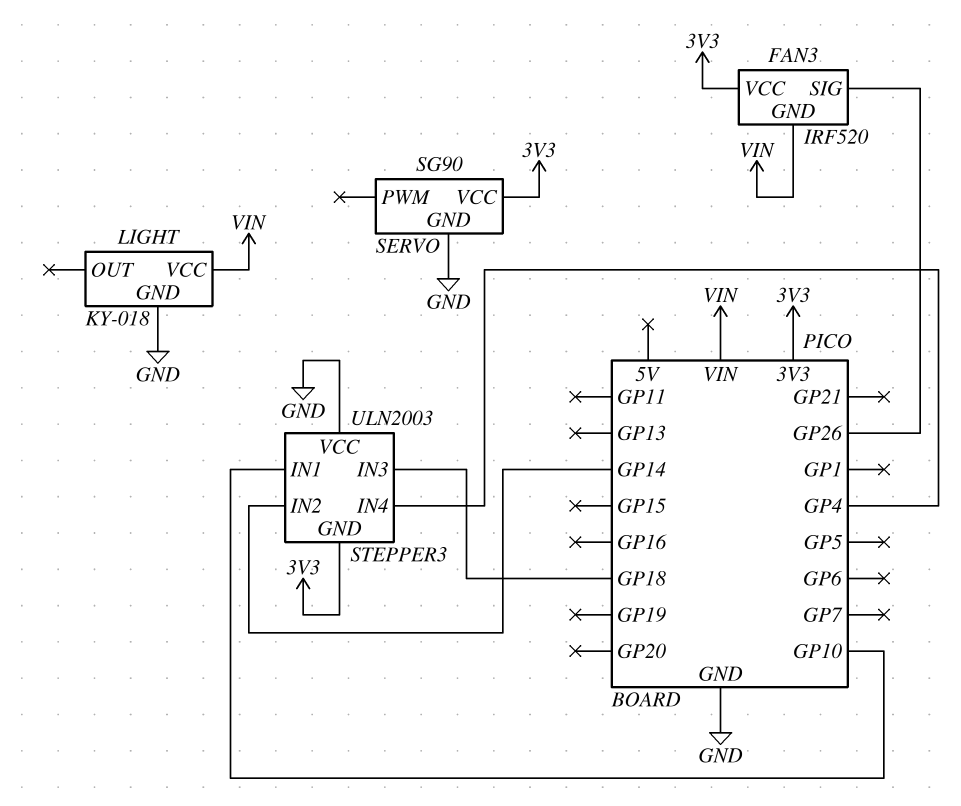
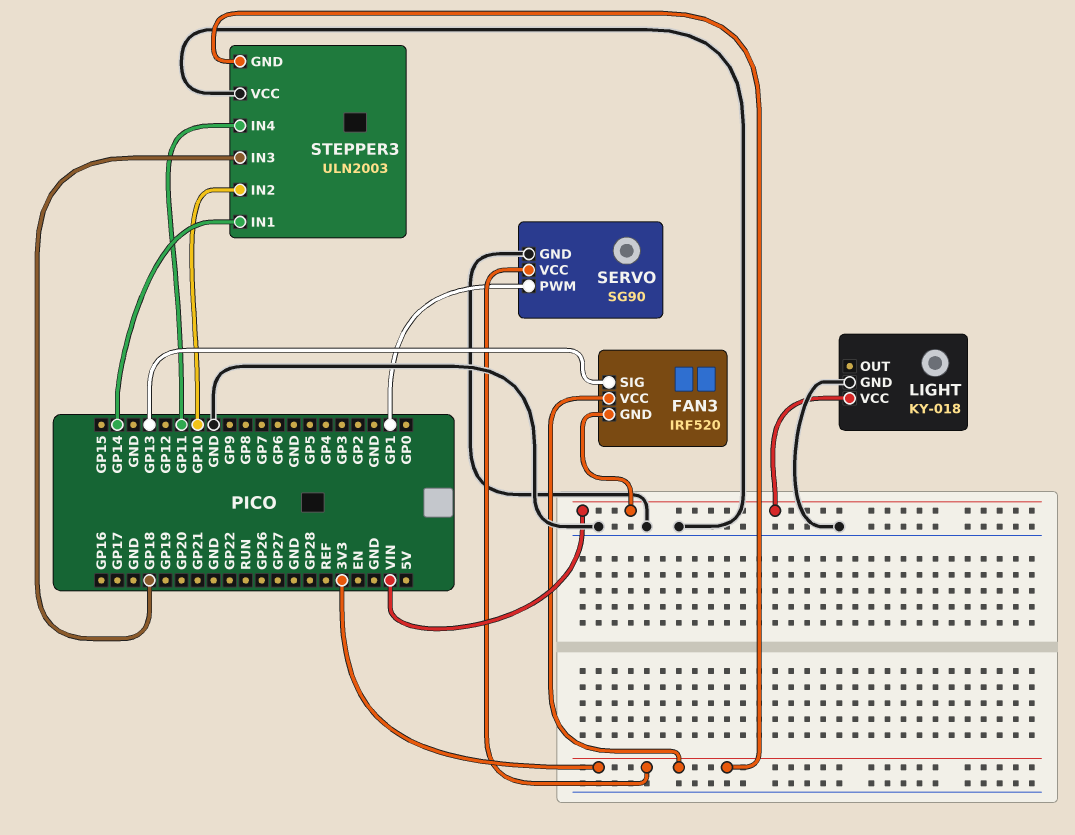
FAN3 pin SIG: GP26 -> GP13
SERVO pin PWM: none -> GP1
STEPPER3 pin IN1: GP10 -> GP14
STEPPER3 pin IN2: GP14 -> GP10
STEPPER3 pin IN4: GP4 -> GP11

